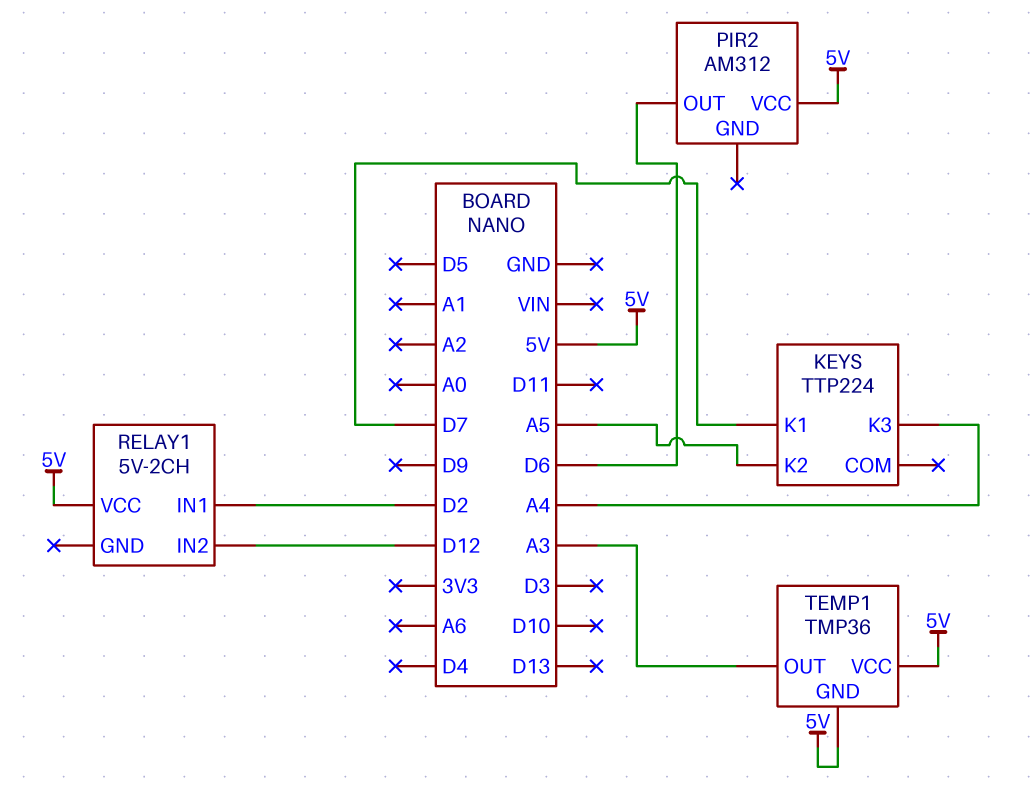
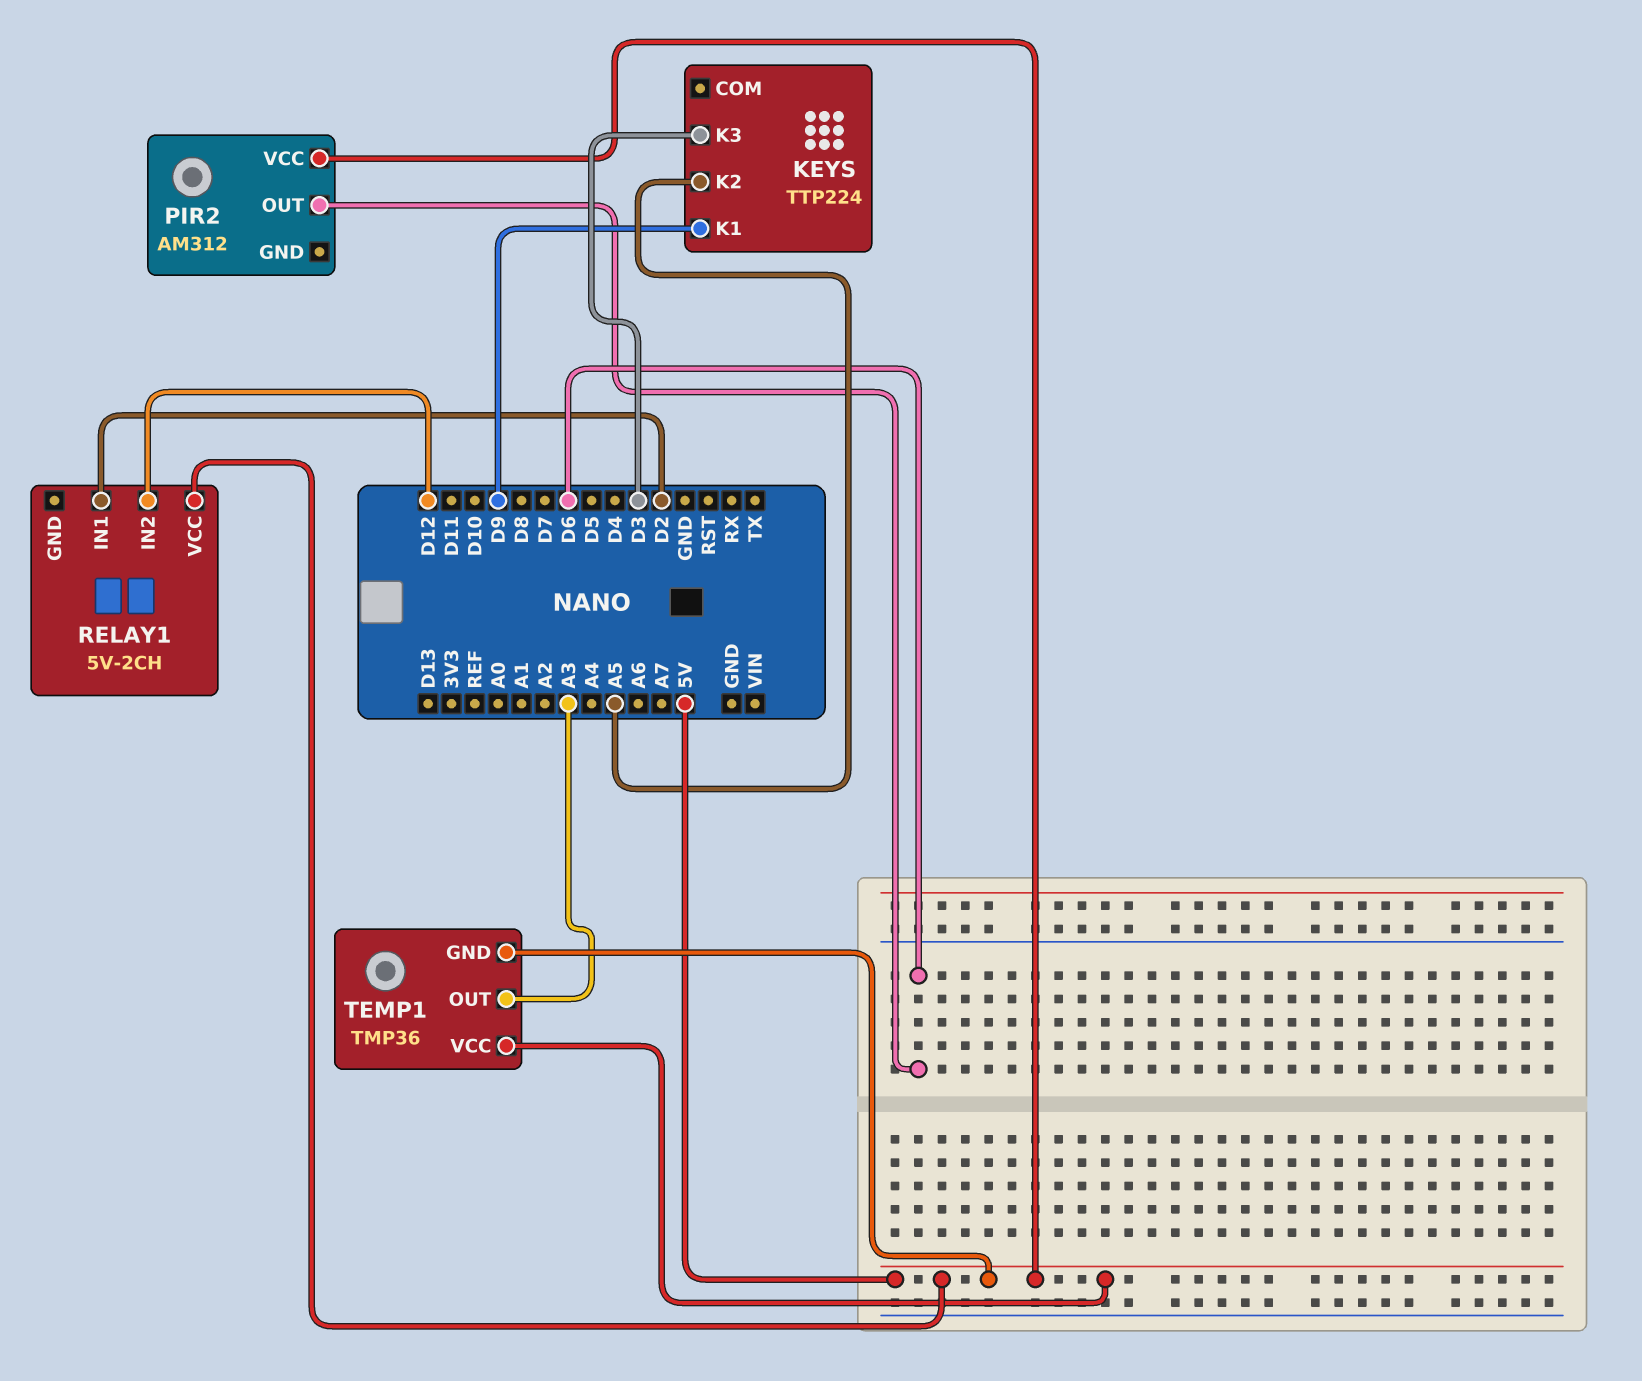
KEYS pin K1: D7 -> D9
KEYS pin K3: A4 -> D3

